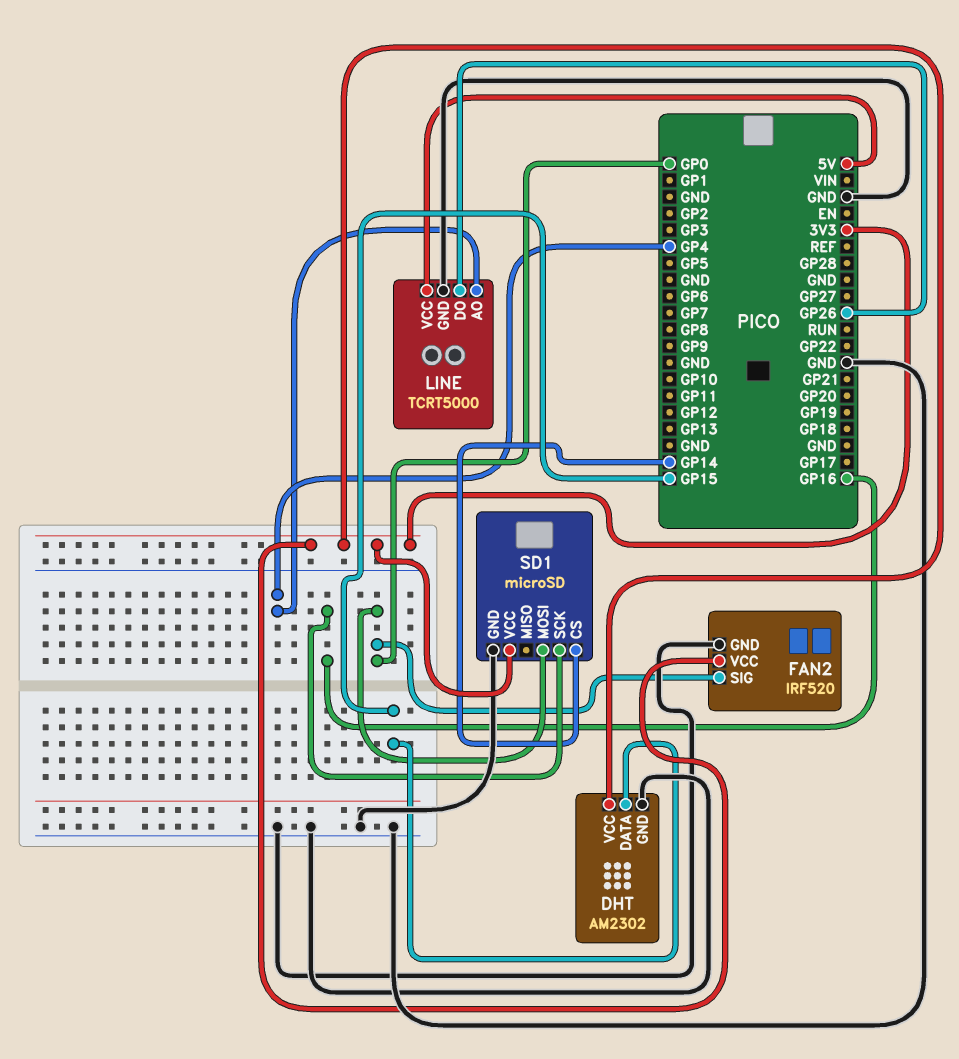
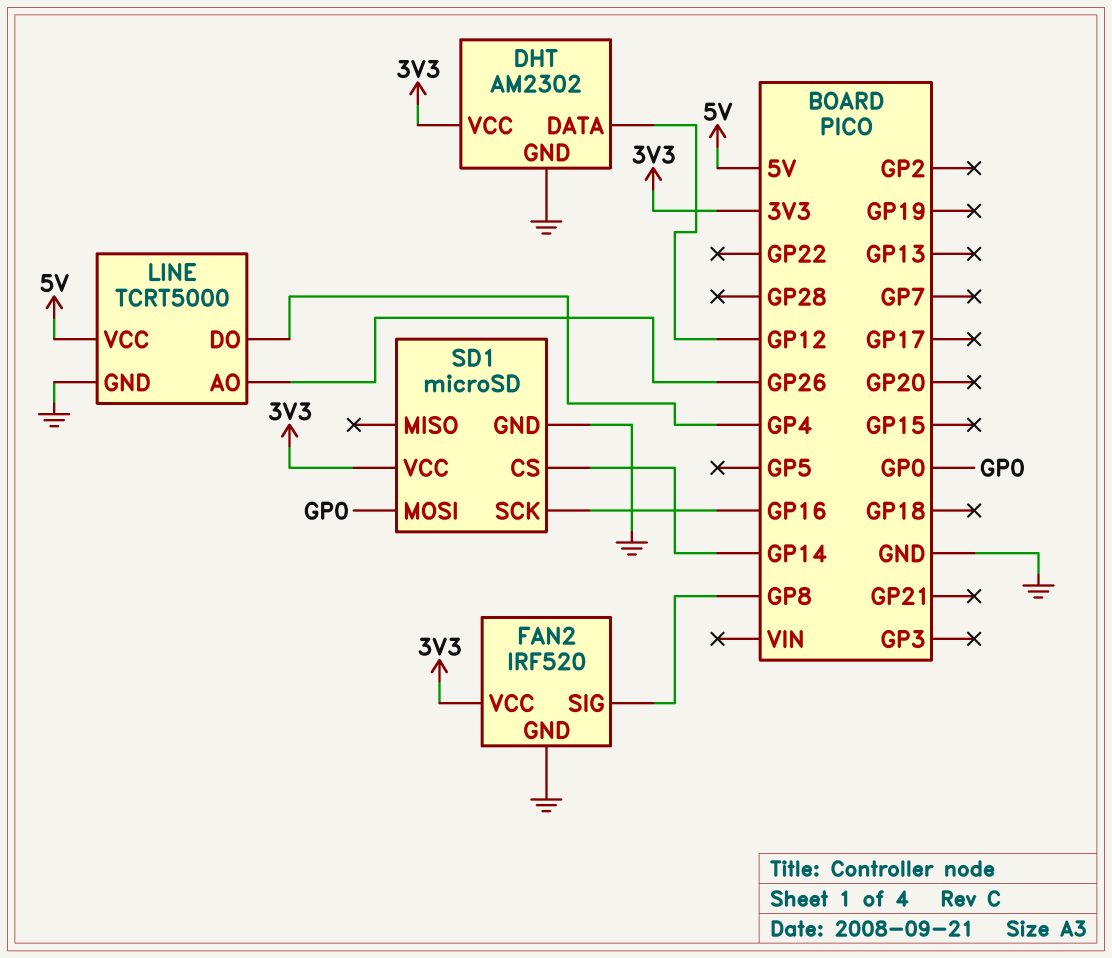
DHT pin DATA: GP15 -> GP12
FAN2 pin SIG: GP0 -> GP8
LINE pin AO: GP4 -> GP26
LINE pin DO: GP26 -> GP4

